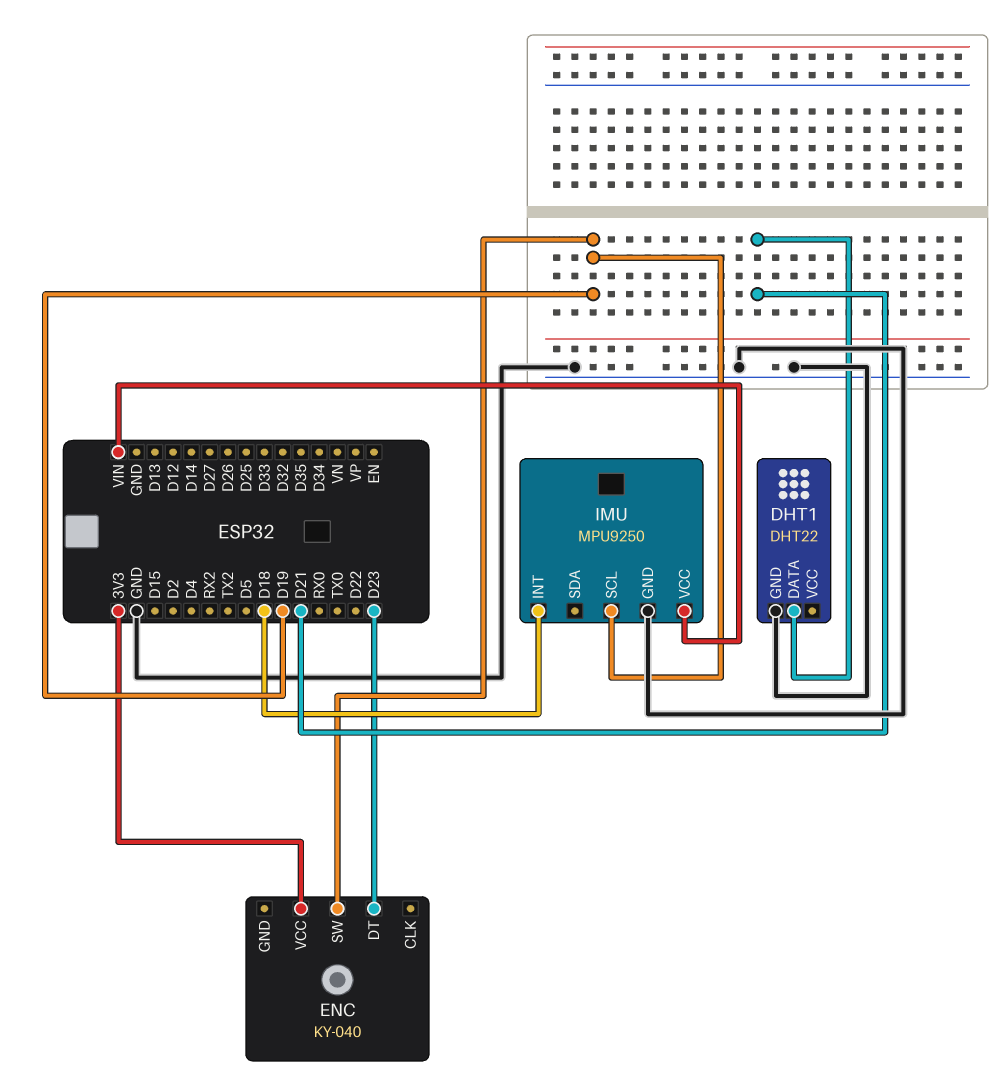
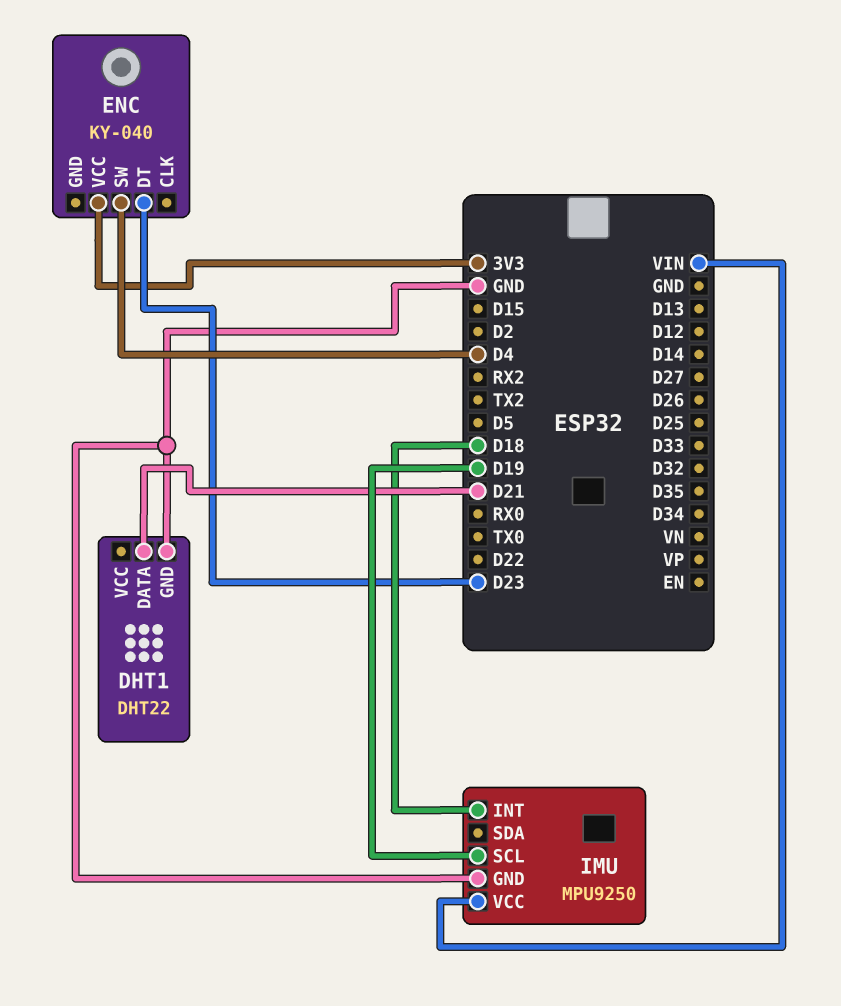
ENC pin SW: D19 -> D4

